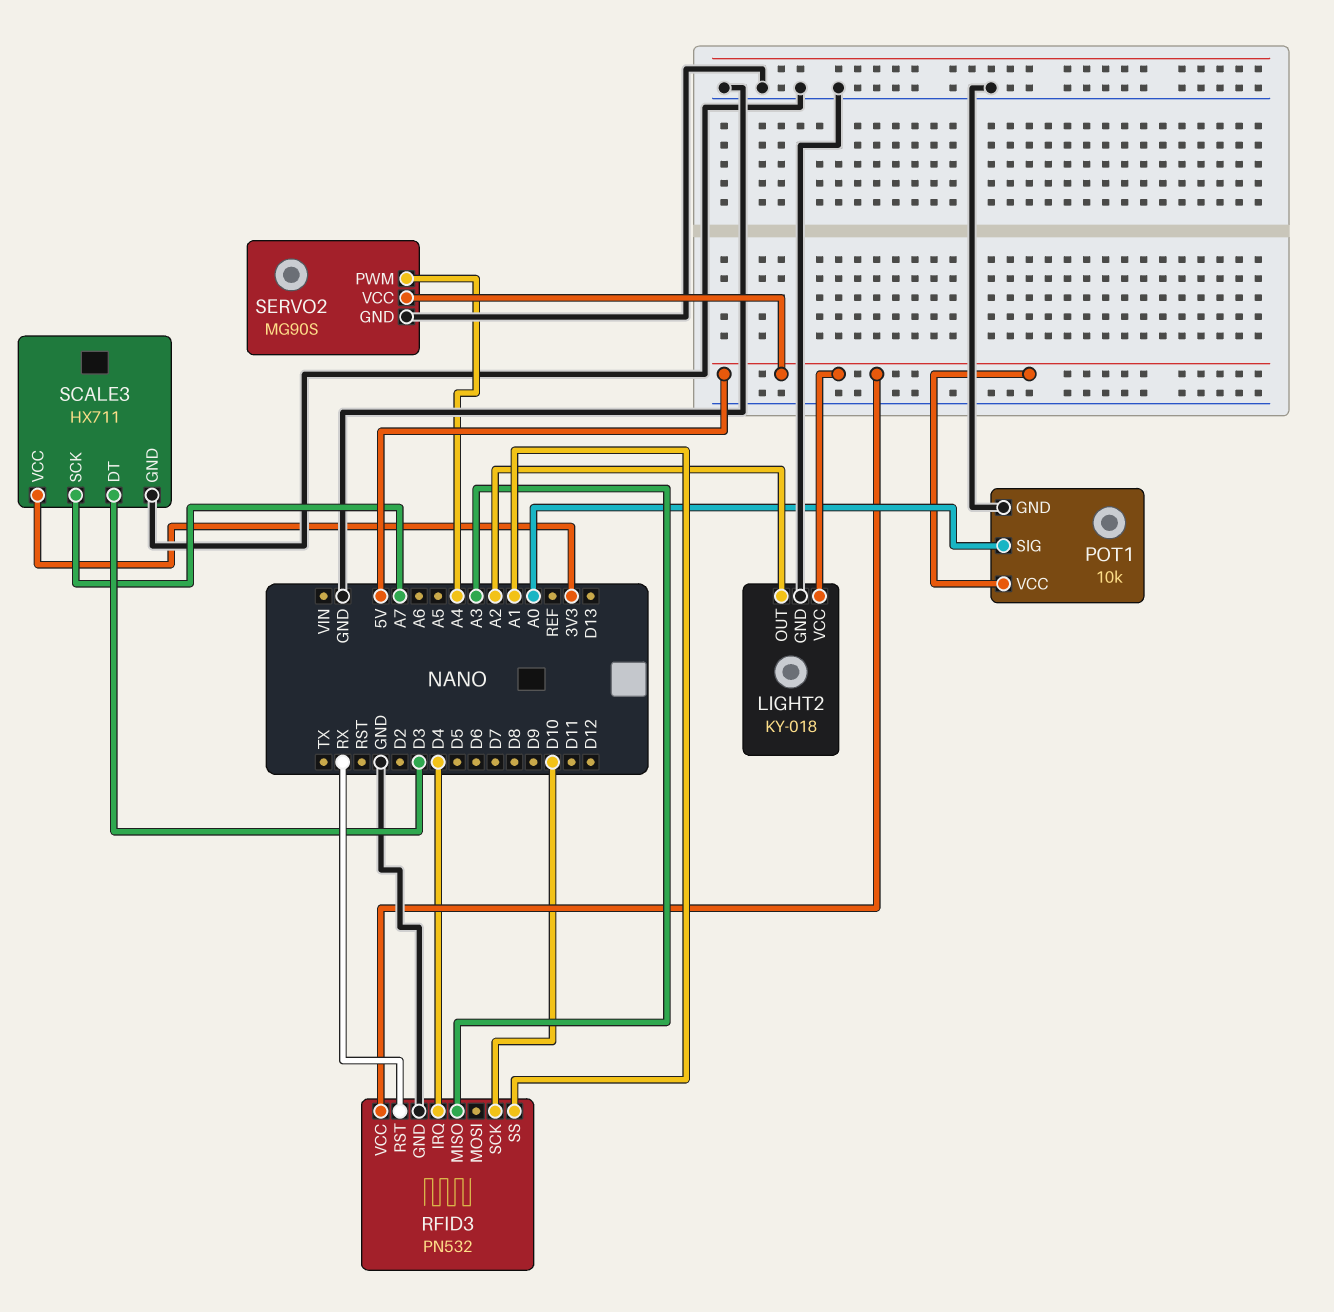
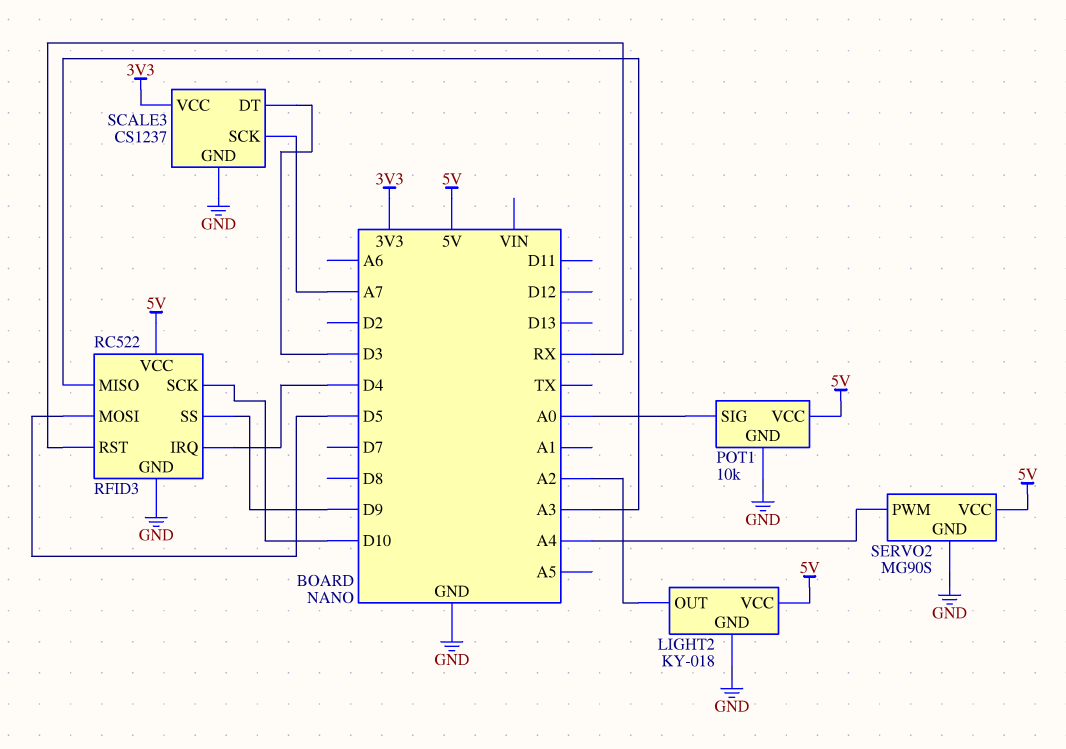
RFID3: PN532 -> RC522
RFID3 pin MOSI: none -> D5
RFID3 pin SS: A1 -> D9
SCALE3: HX711 -> CS1237

